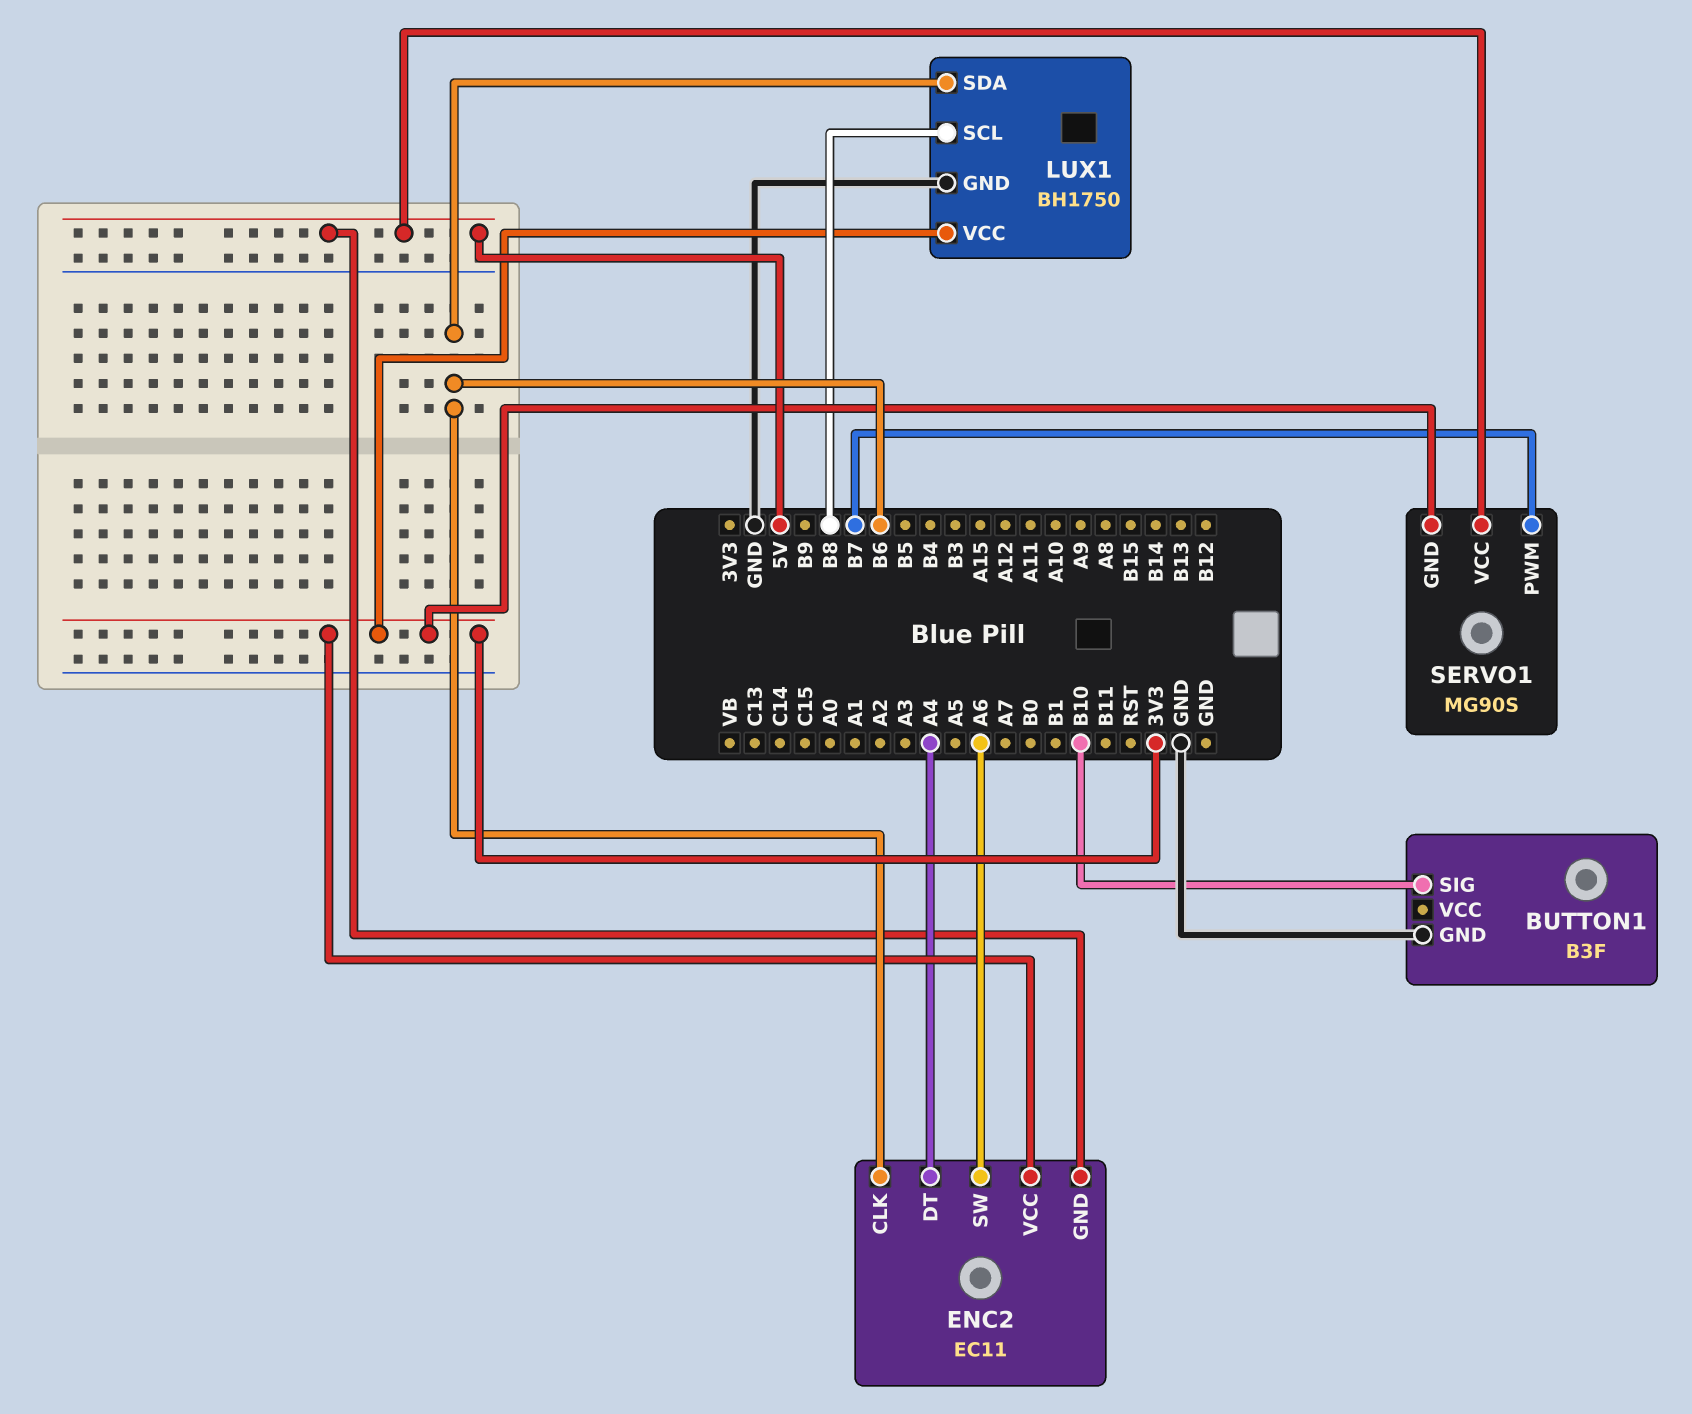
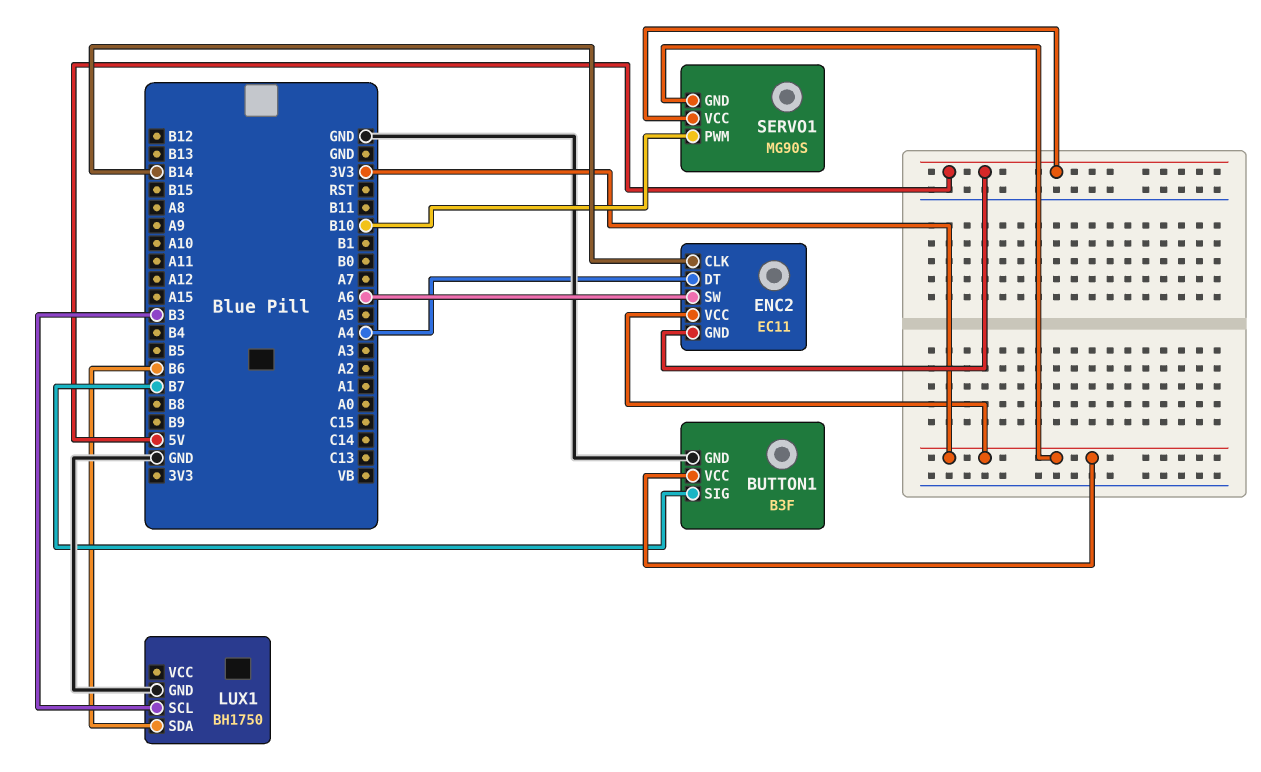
BUTTON1 pin SIG: B10 -> B7
BUTTON1 pin VCC: none -> 3V3
ENC2 pin CLK: B6 -> B14
LUX1 pin SCL: B8 -> B3
LUX1 pin VCC: 3V3 -> none
SERVO1 pin PWM: B7 -> B10

